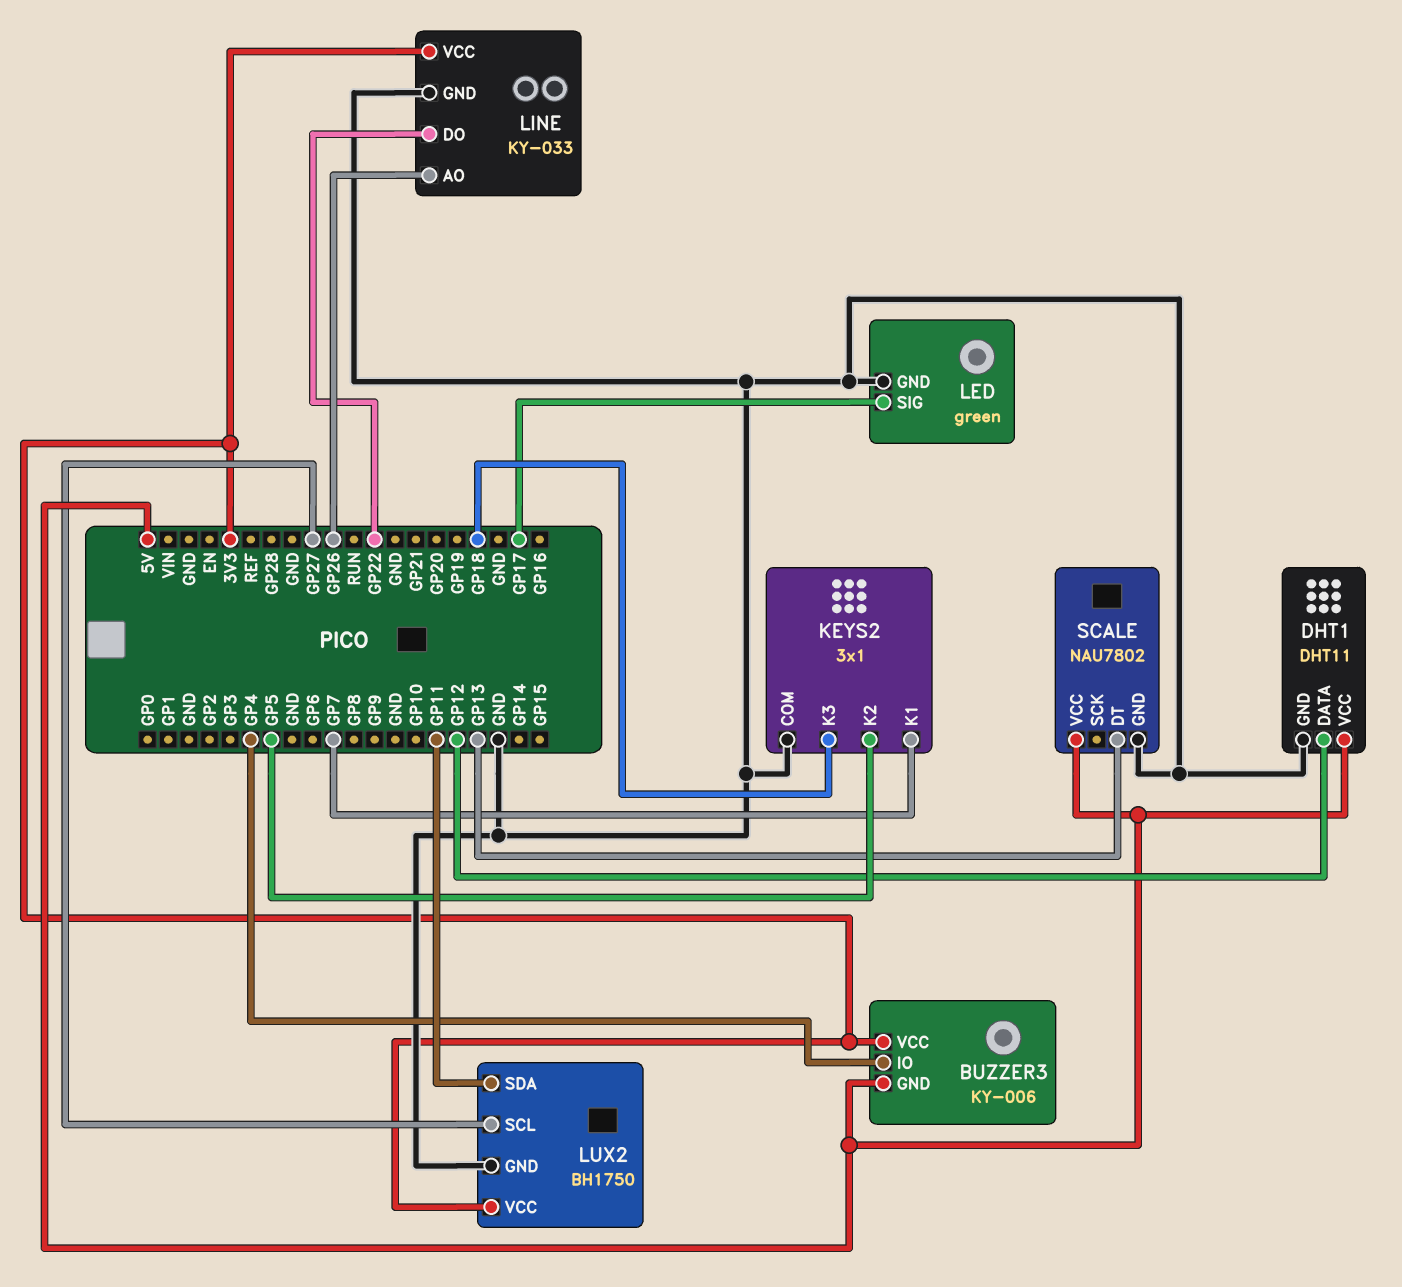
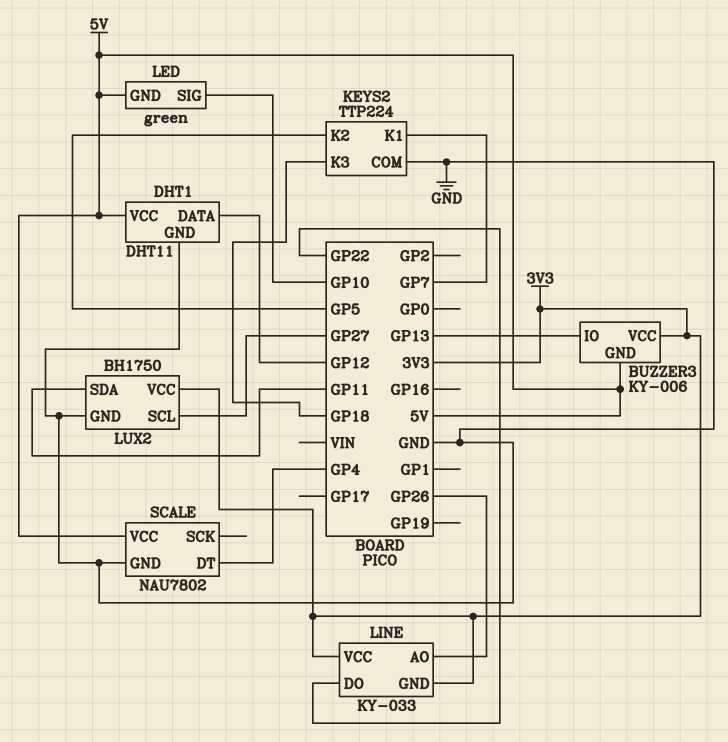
BUZZER3 pin IO: GP4 -> GP13
KEYS2: 3x1 -> TTP224
LED pin GND: GND -> 5V
LED pin SIG: GP17 -> GP10
LINE pin GND: GND -> 3V3
SCALE pin DT: GP13 -> GP4

